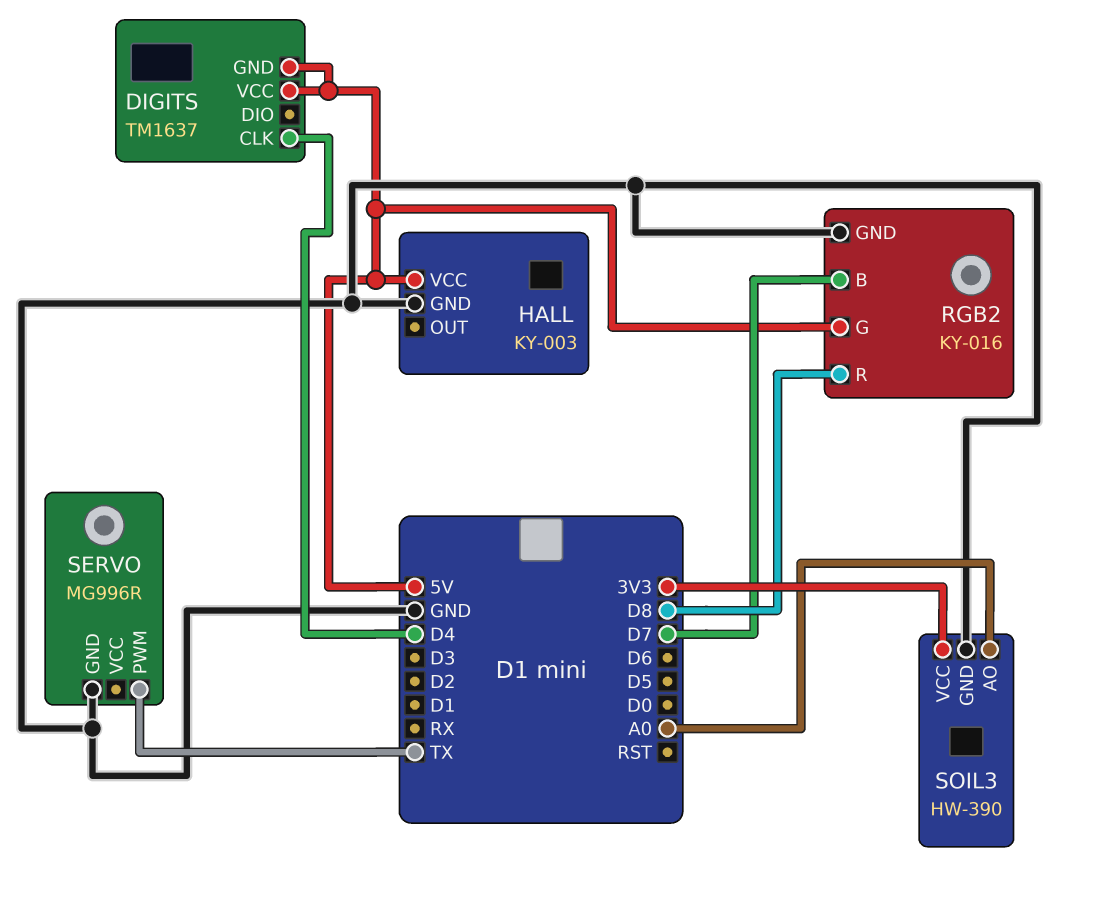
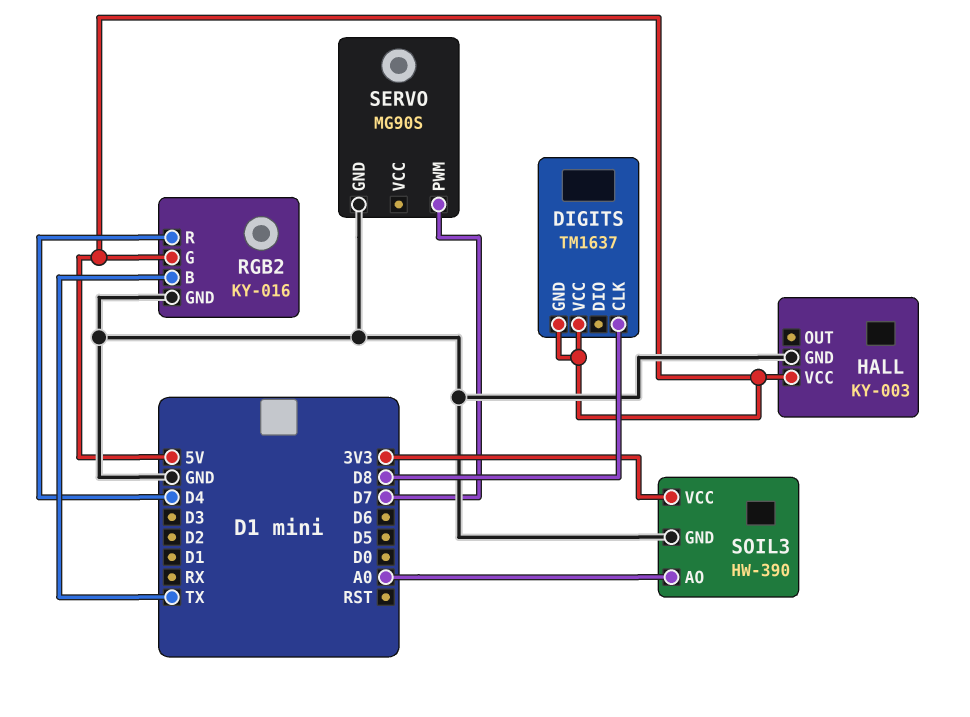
DIGITS pin CLK: D4 -> D8
RGB2 pin B: D7 -> TX
RGB2 pin R: D8 -> D4
SERVO: MG996R -> MG90S
SERVO pin PWM: TX -> D7

